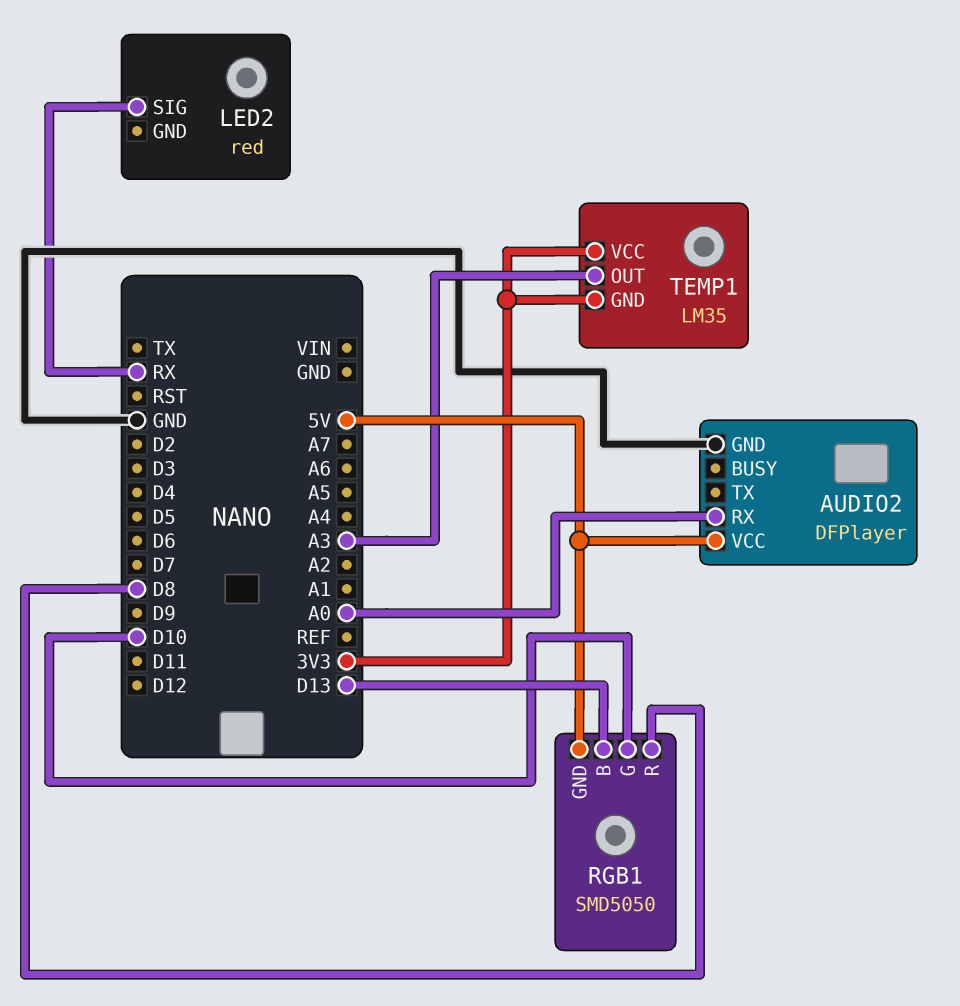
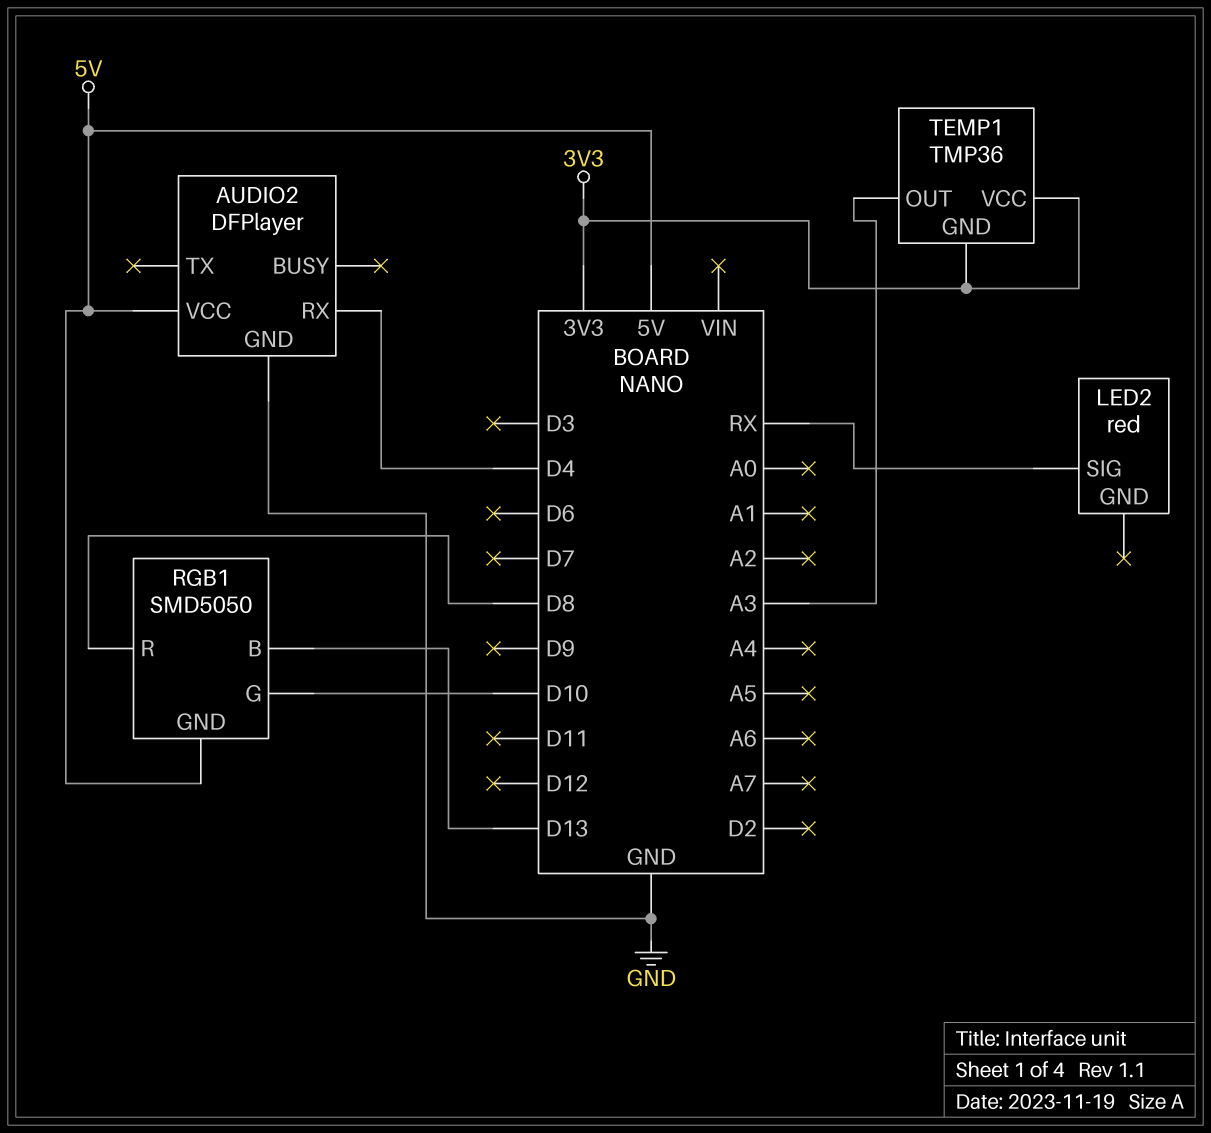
AUDIO2 pin RX: A0 -> D4
TEMP1: LM35 -> TMP36

